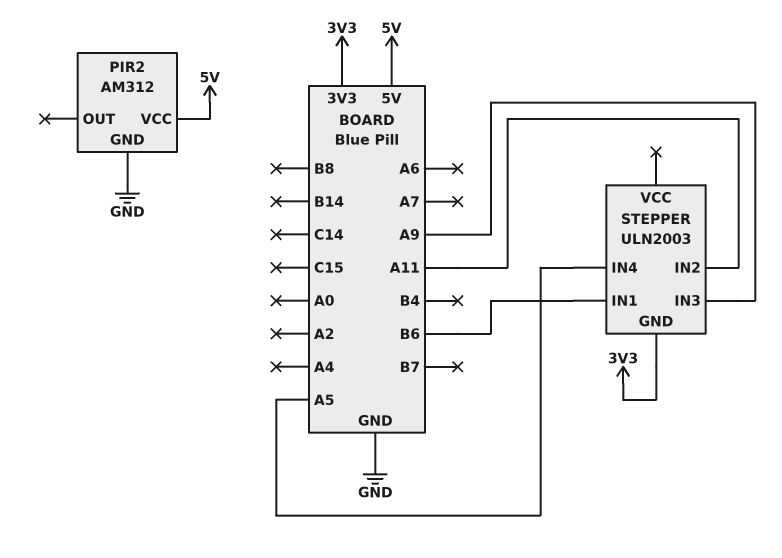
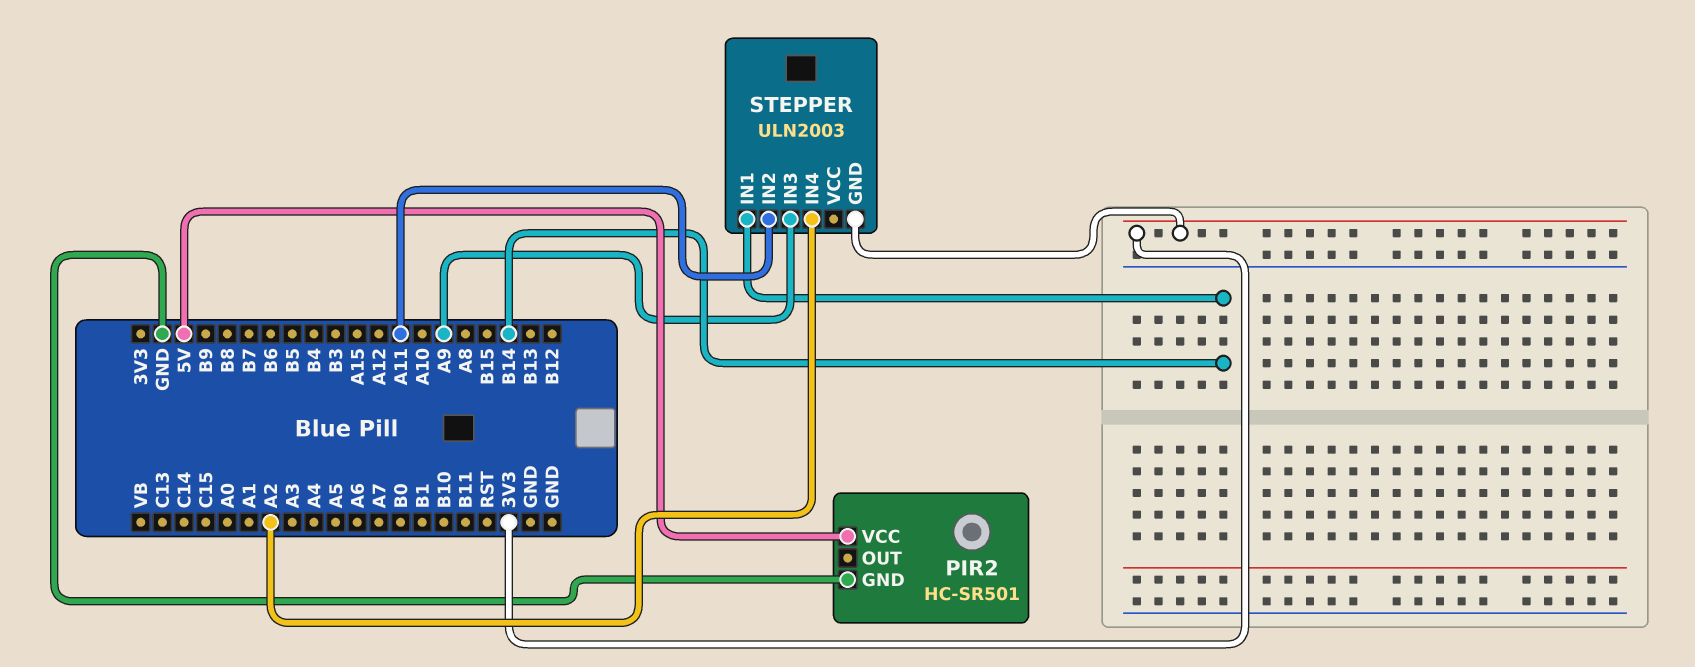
PIR2: AM312 -> HC-SR501
STEPPER pin IN1: B6 -> B14
STEPPER pin IN4: A5 -> A2

